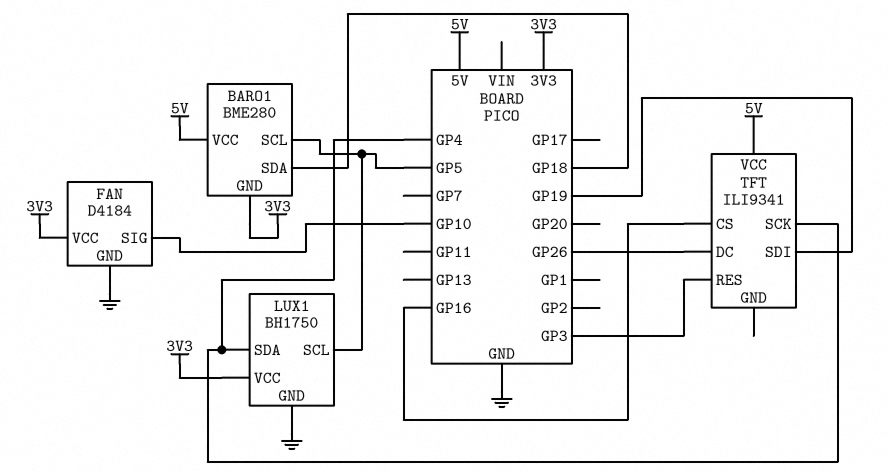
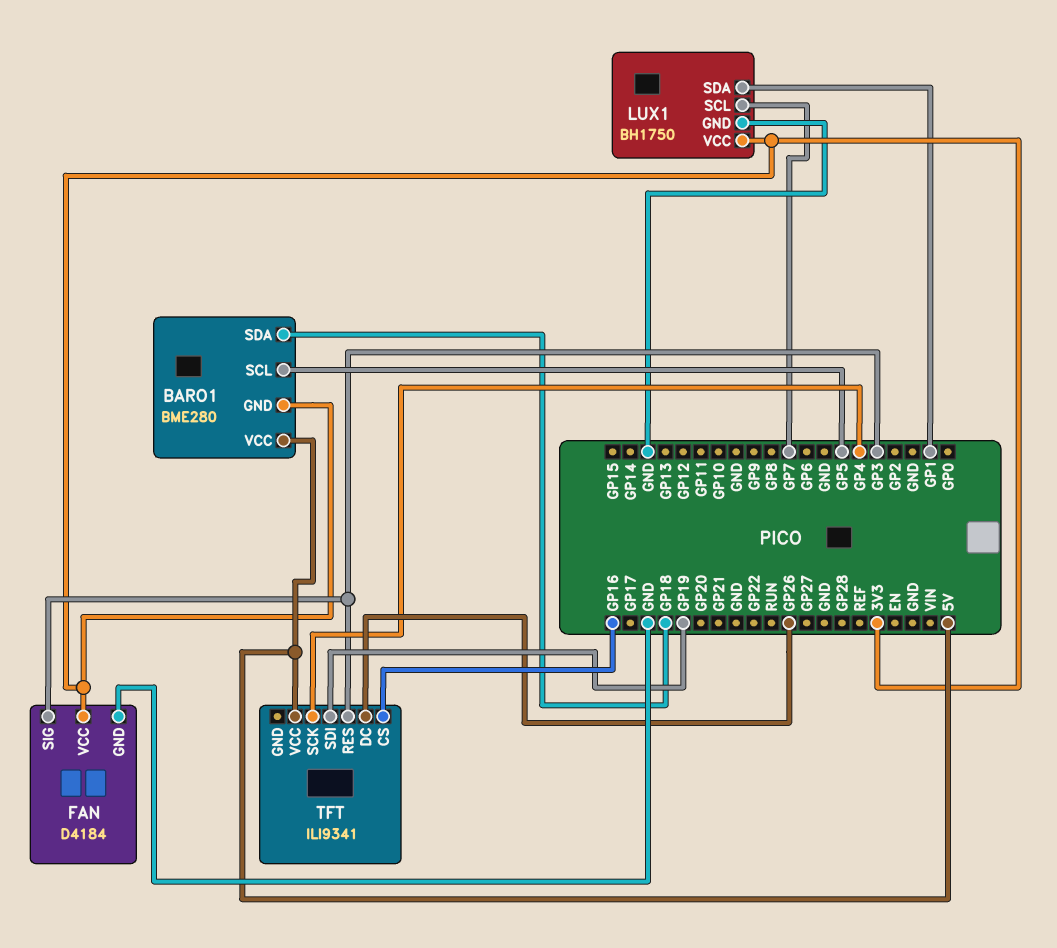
FAN pin SIG: GP10 -> GP3
LUX1 pin SCL: GP5 -> GP7
LUX1 pin SDA: GP4 -> GP1

